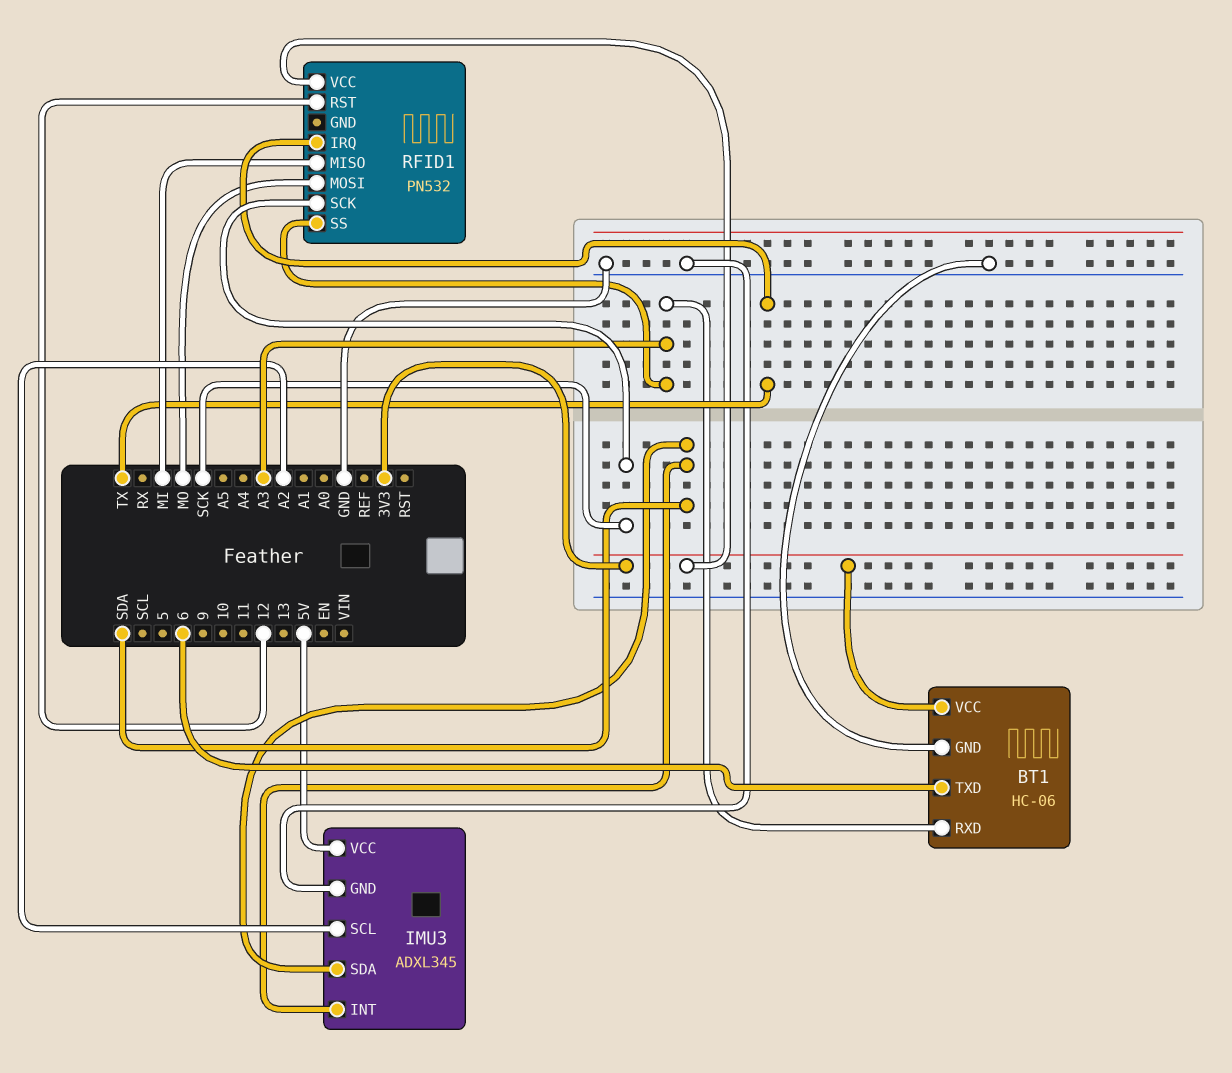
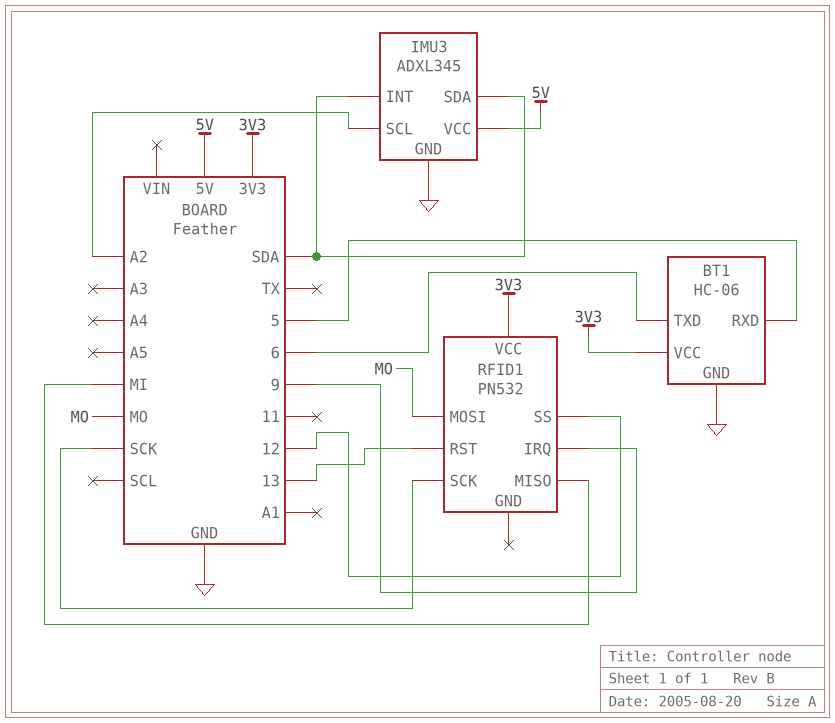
BT1 pin RXD: A3 -> 5
RFID1 pin IRQ: TX -> 9
RFID1 pin RST: 12 -> 13
RFID1 pin SS: A3 -> 12

